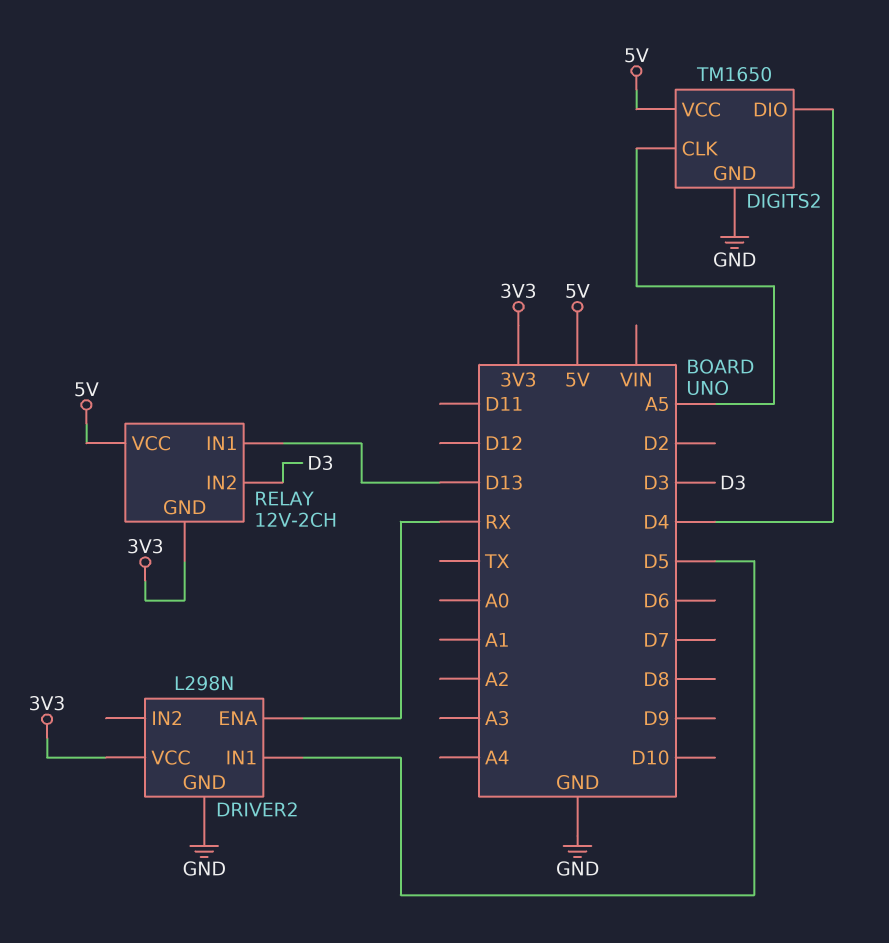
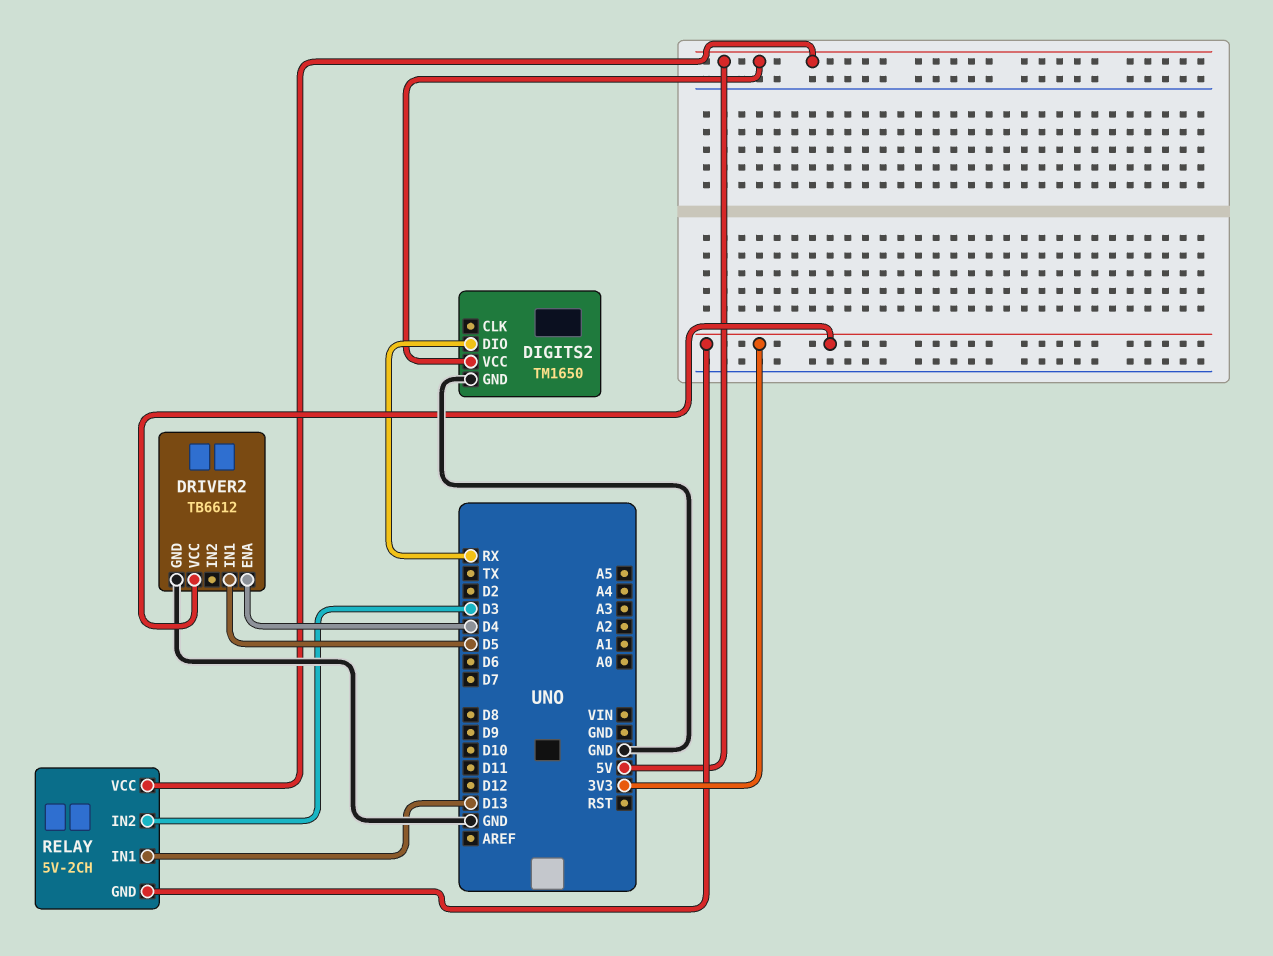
DIGITS2 pin CLK: A5 -> none
DIGITS2 pin DIO: D4 -> RX
DRIVER2: L298N -> TB6612
DRIVER2 pin ENA: RX -> D4
RELAY: 12V-2CH -> 5V-2CH

